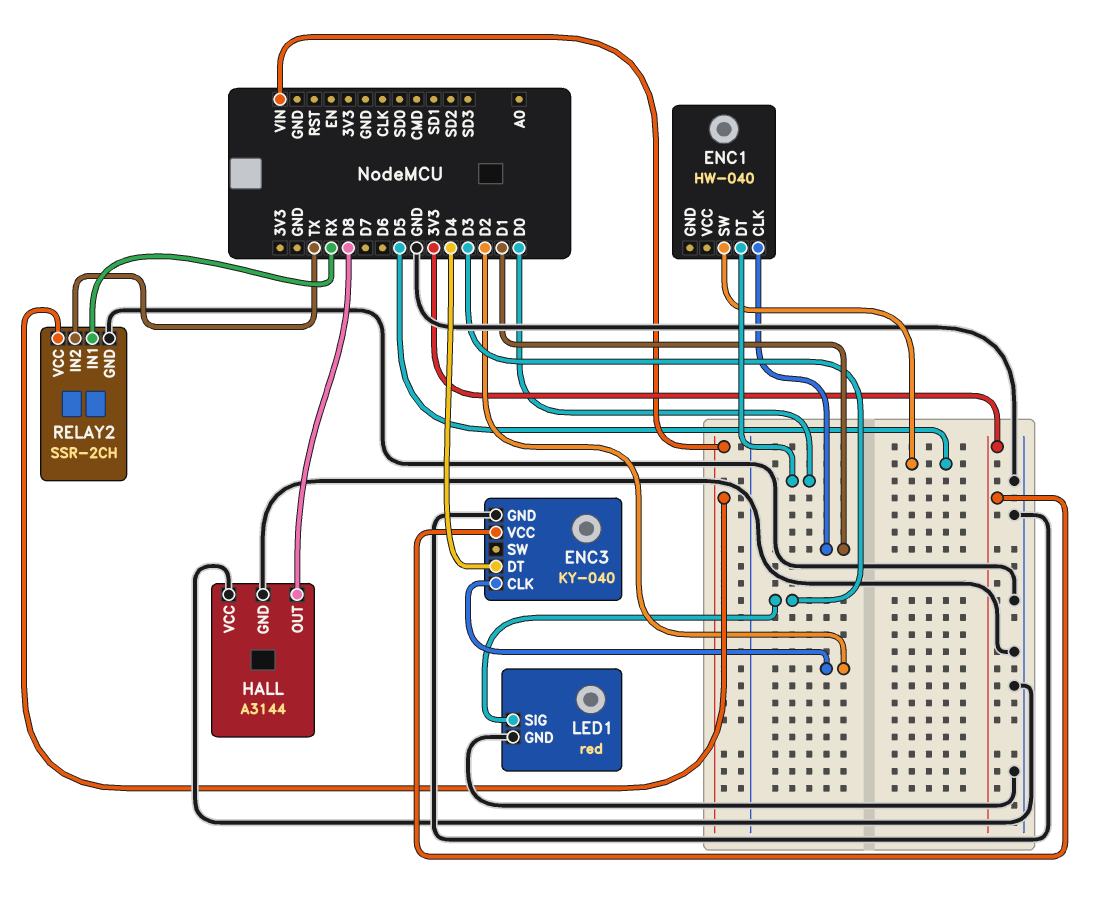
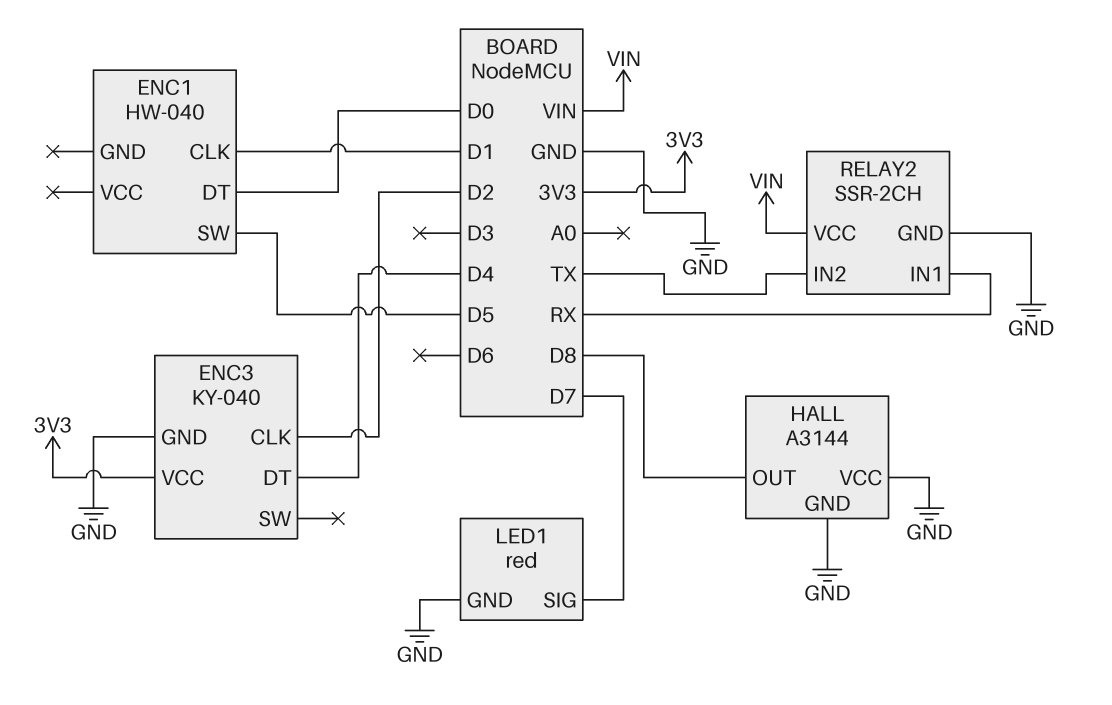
LED1 pin SIG: D3 -> D7

